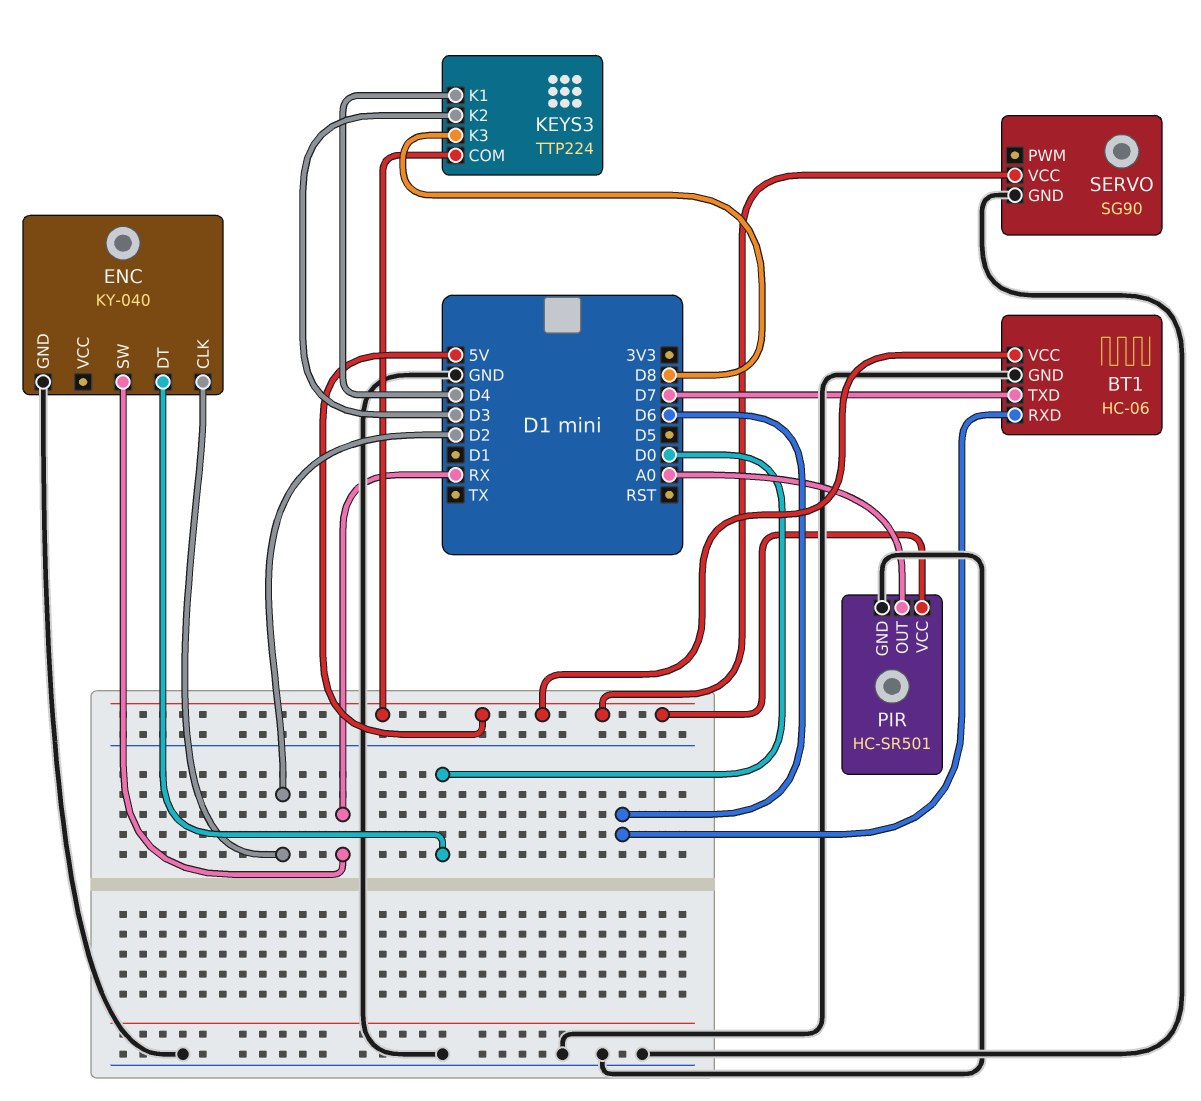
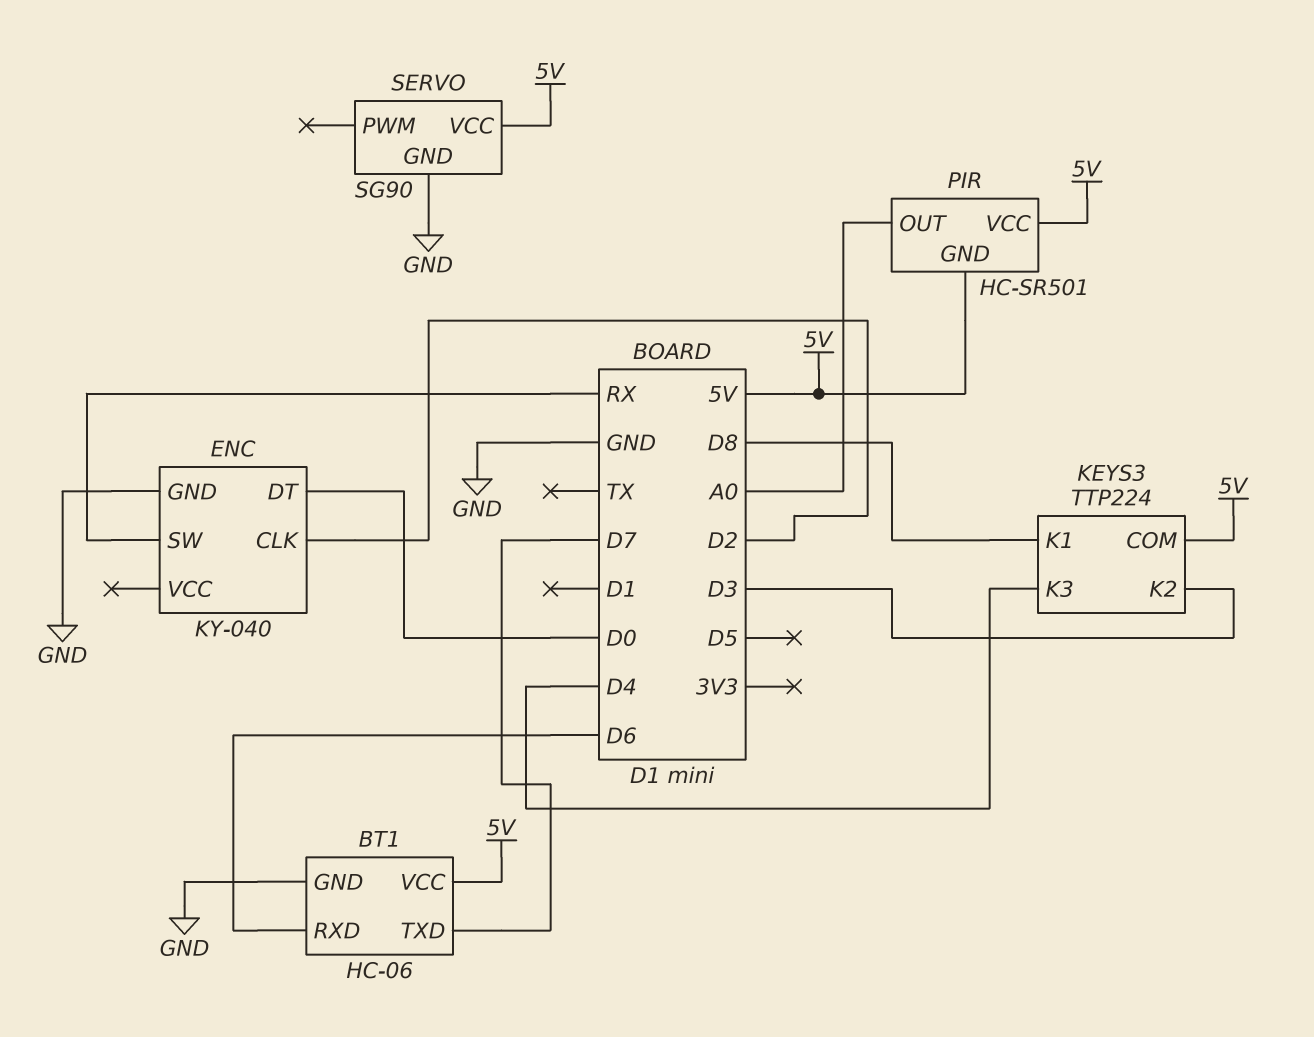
KEYS3 pin K1: D4 -> D8
KEYS3 pin K3: D8 -> D4
PIR pin GND: GND -> 5V

